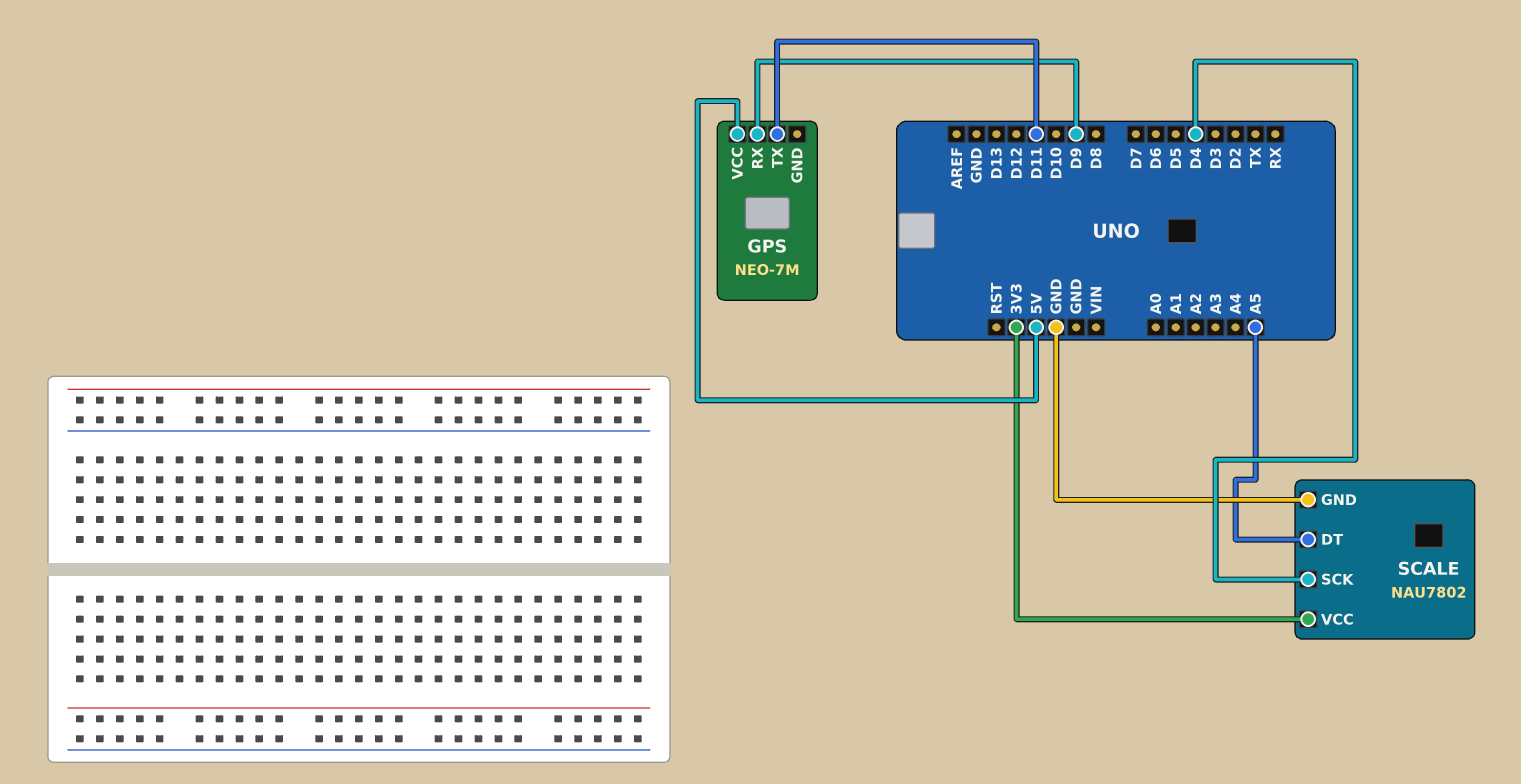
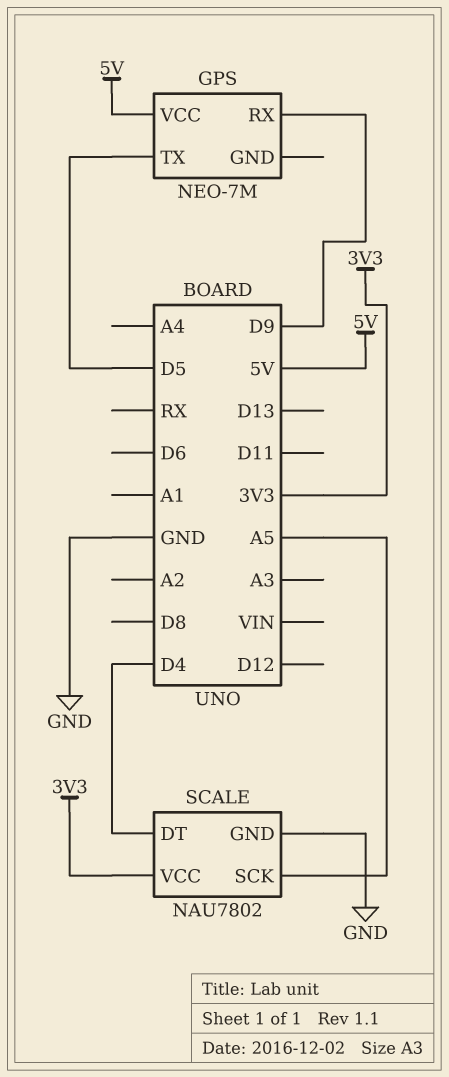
GPS pin TX: D11 -> D5
SCALE pin DT: A5 -> D4
SCALE pin SCK: D4 -> A5

